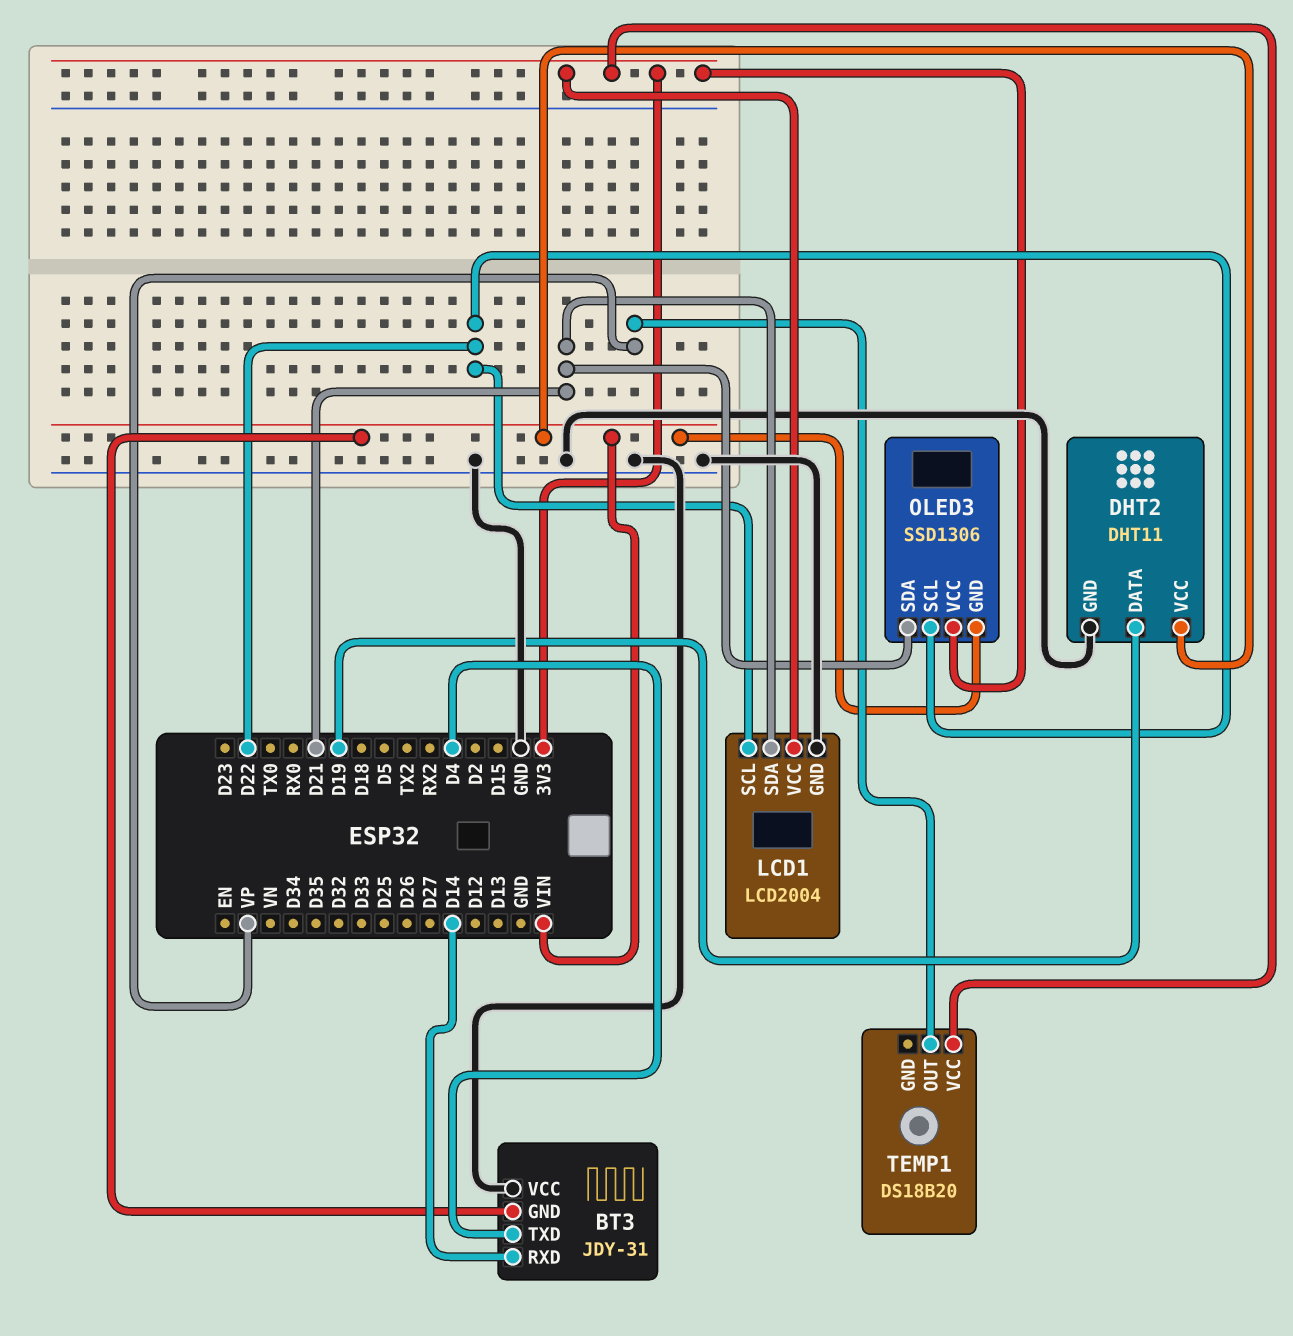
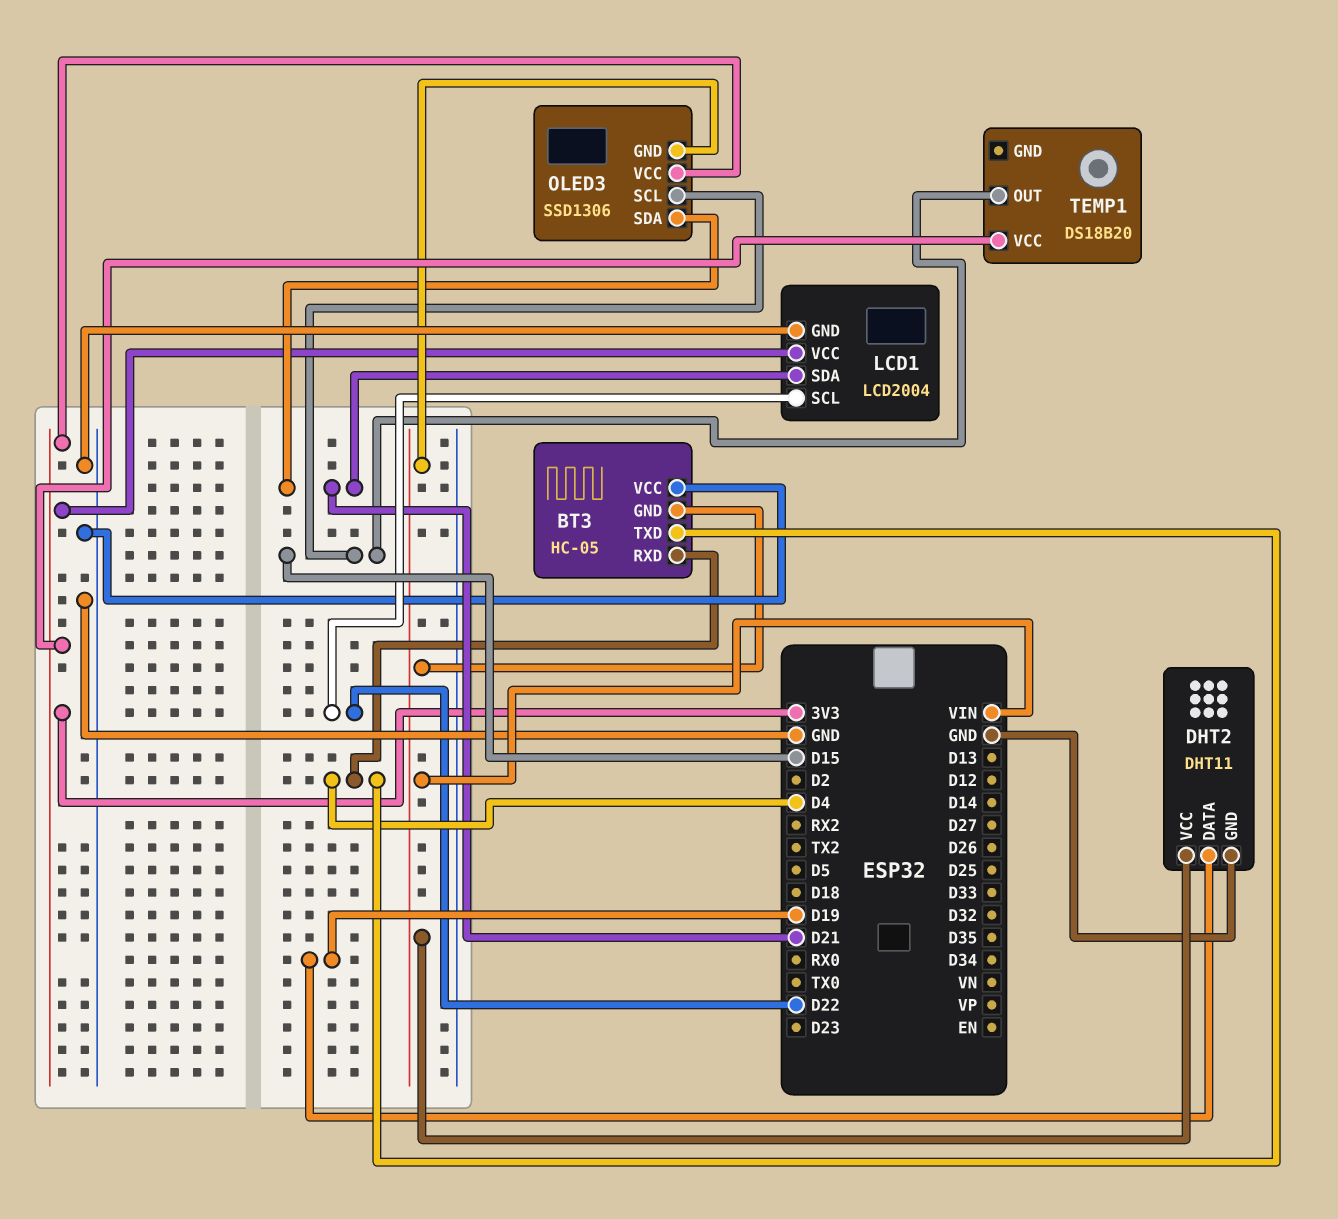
BT3: JDY-31 -> HC-05
BT3 pin RXD: D14 -> D4
OLED3 pin SCL: D22 -> D15
TEMP1 pin OUT: VP -> D15

